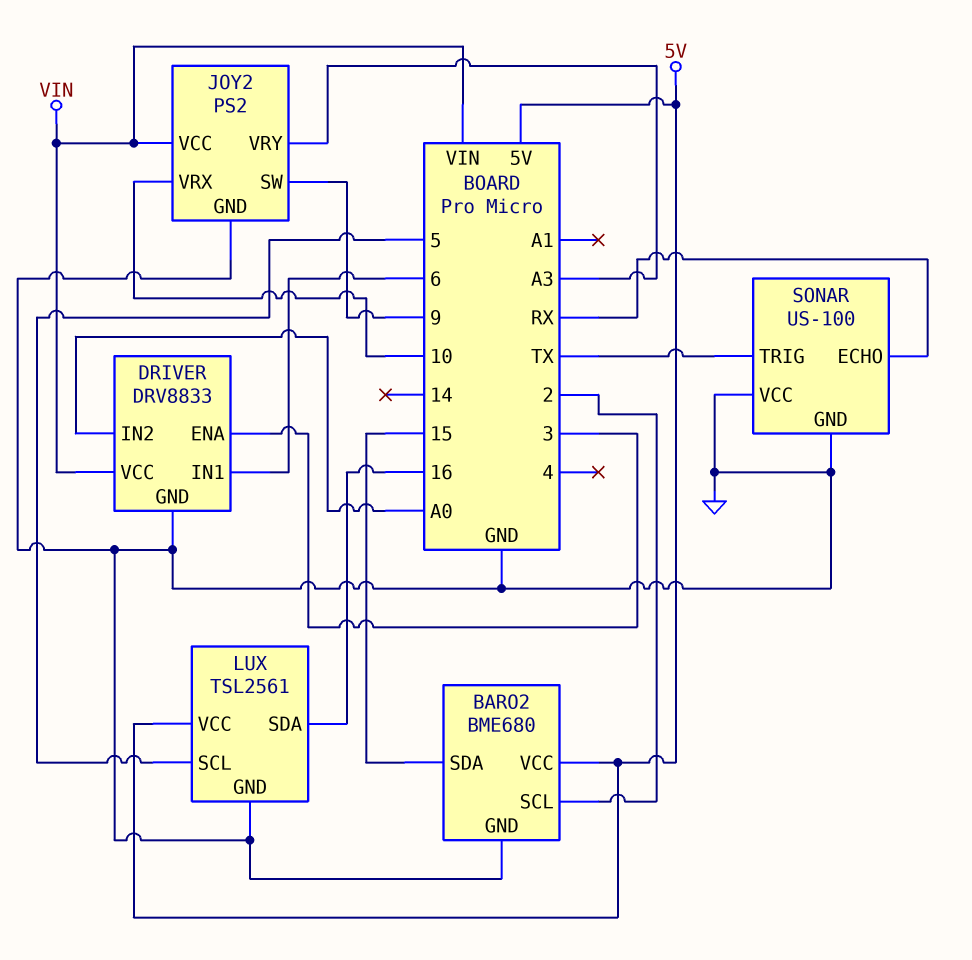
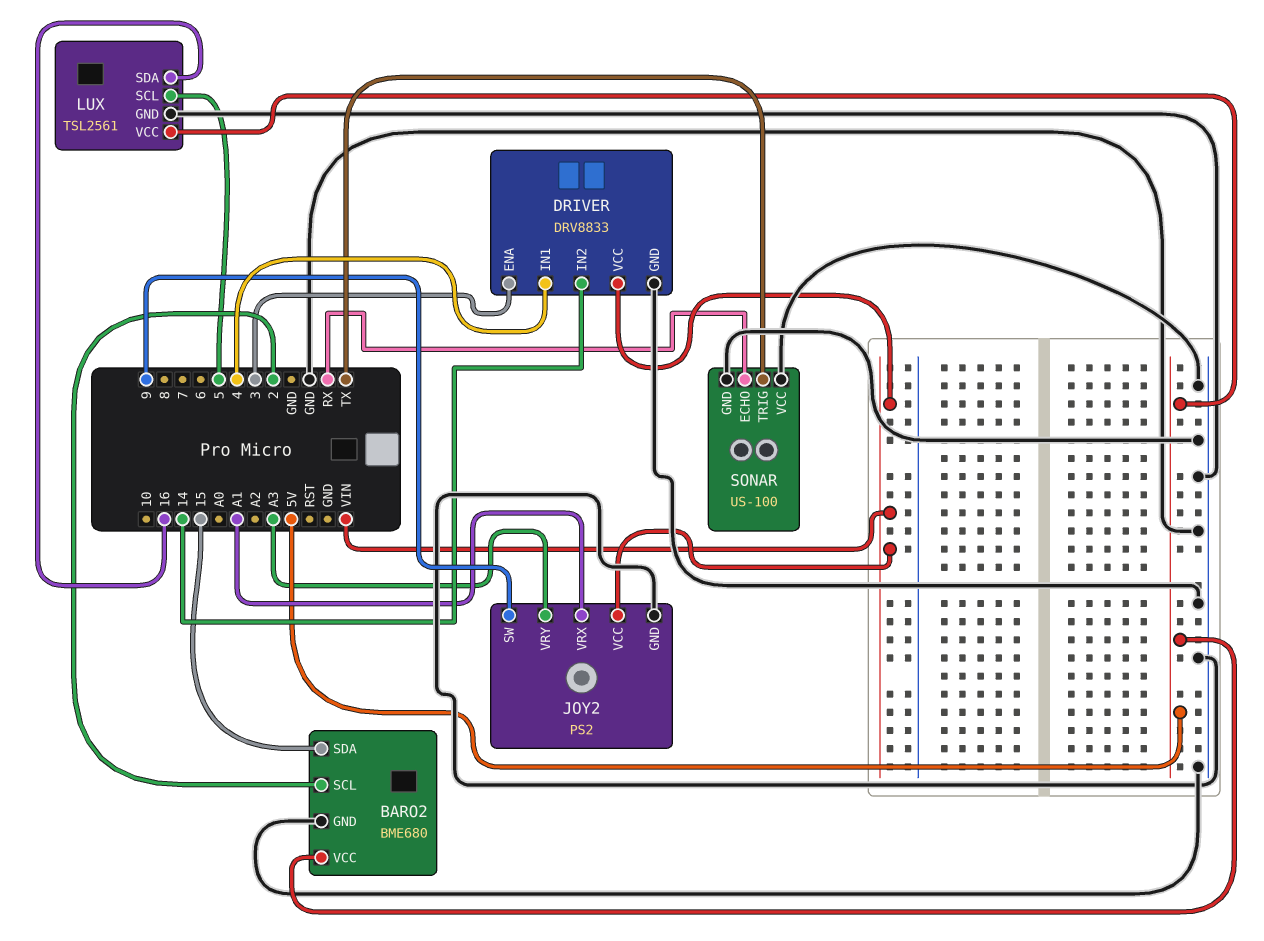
DRIVER pin IN1: 6 -> 4
DRIVER pin IN2: A0 -> 14
JOY2 pin VRX: 10 -> A1

